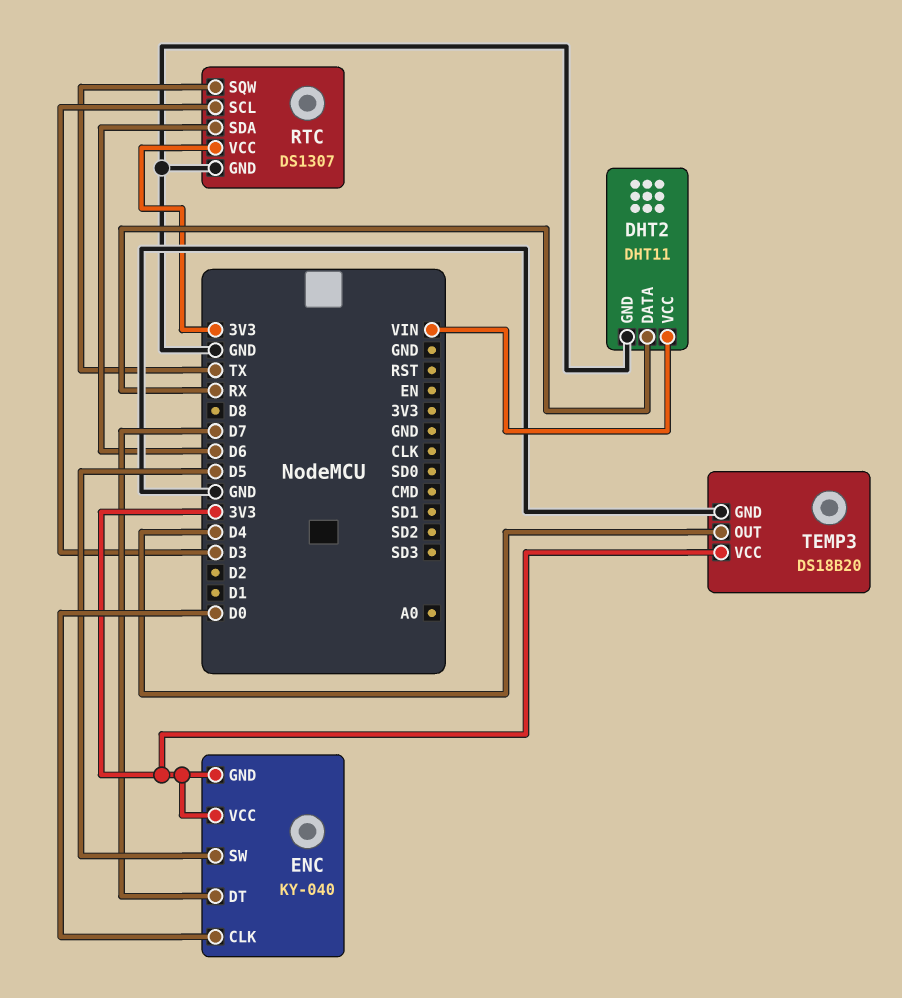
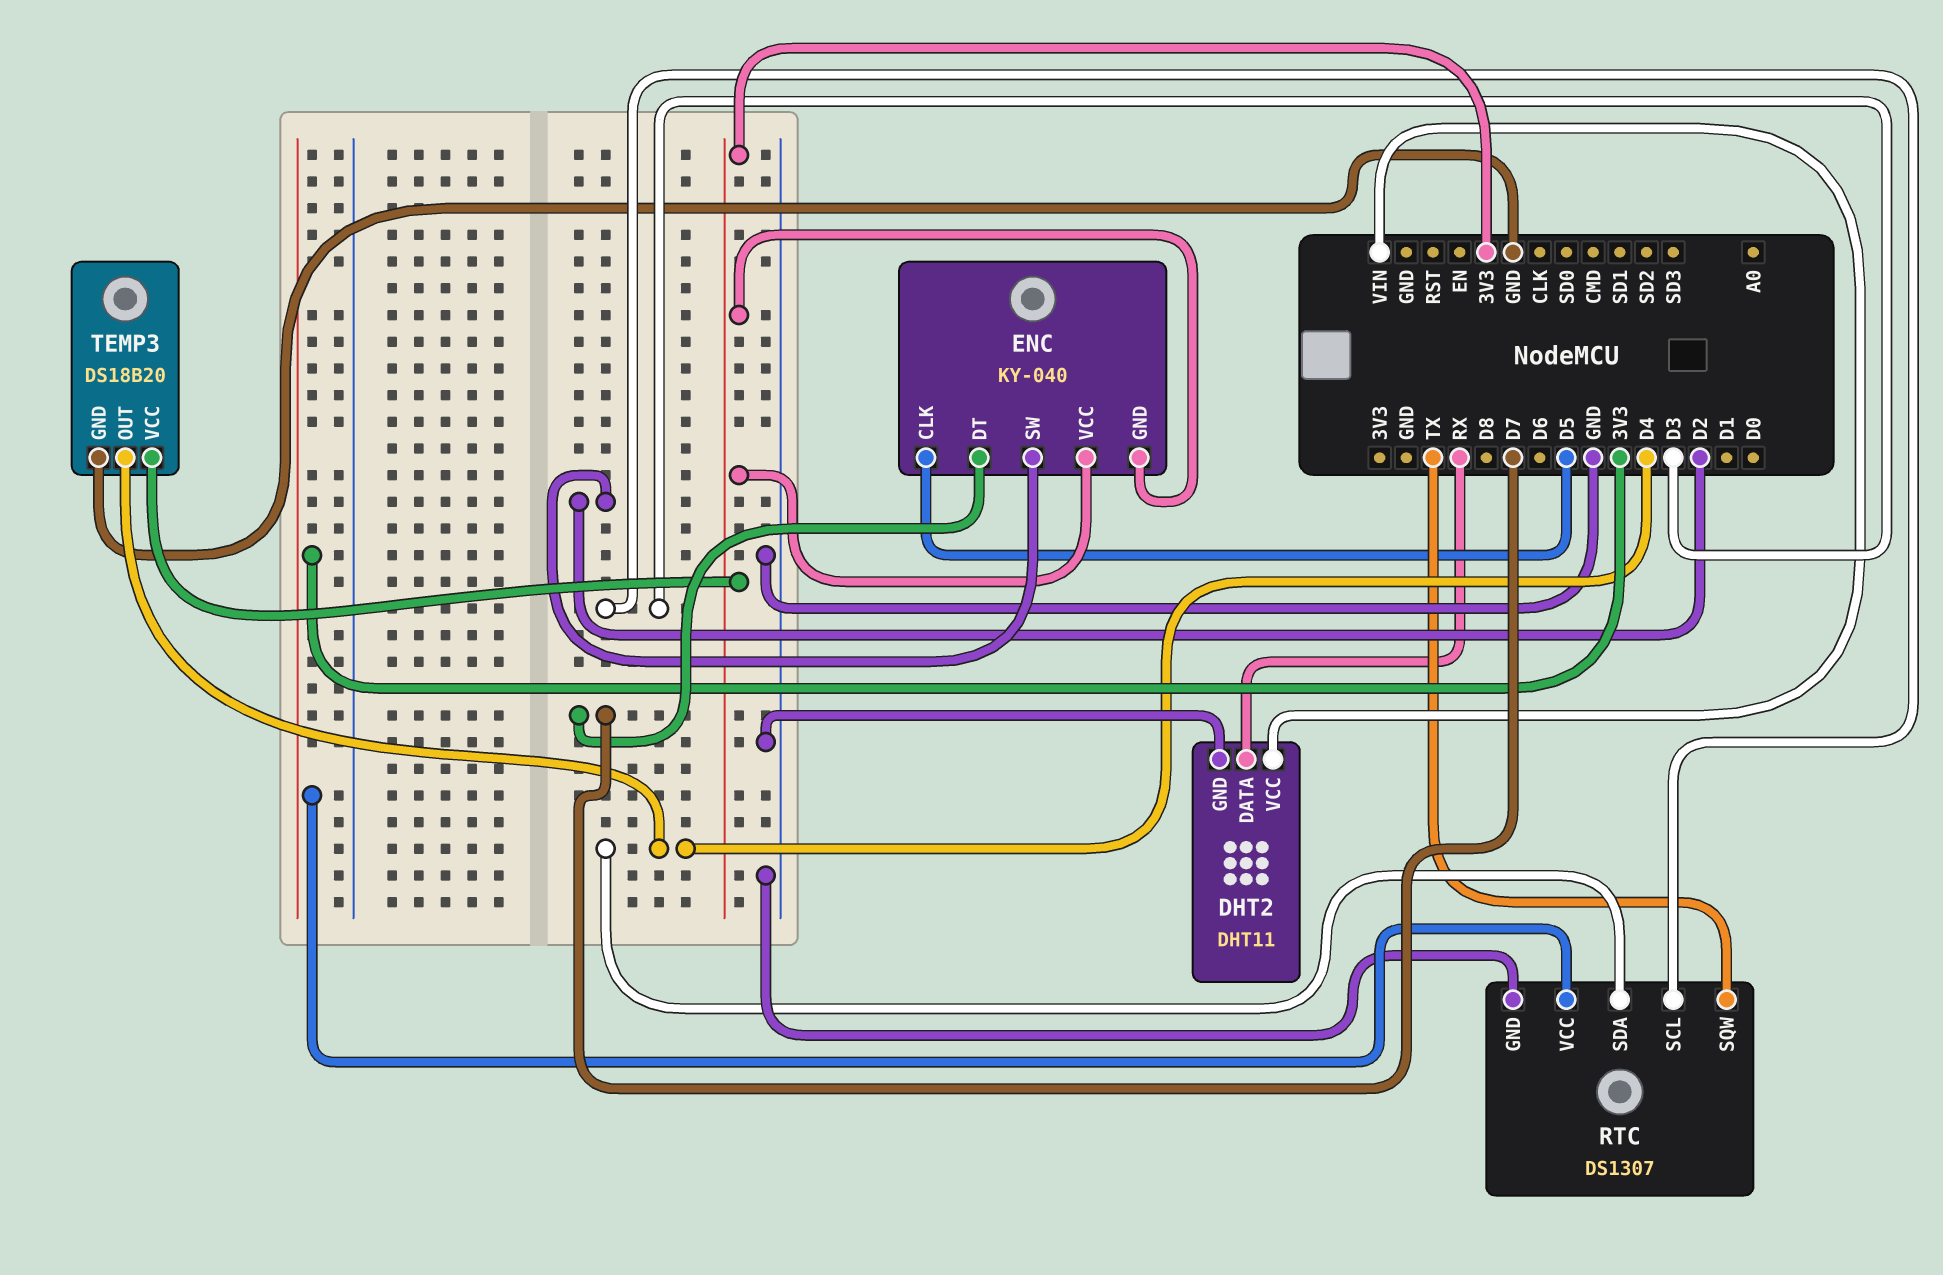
ENC pin CLK: D0 -> D5
ENC pin SW: D5 -> D2
RTC pin SDA: D6 -> D4

